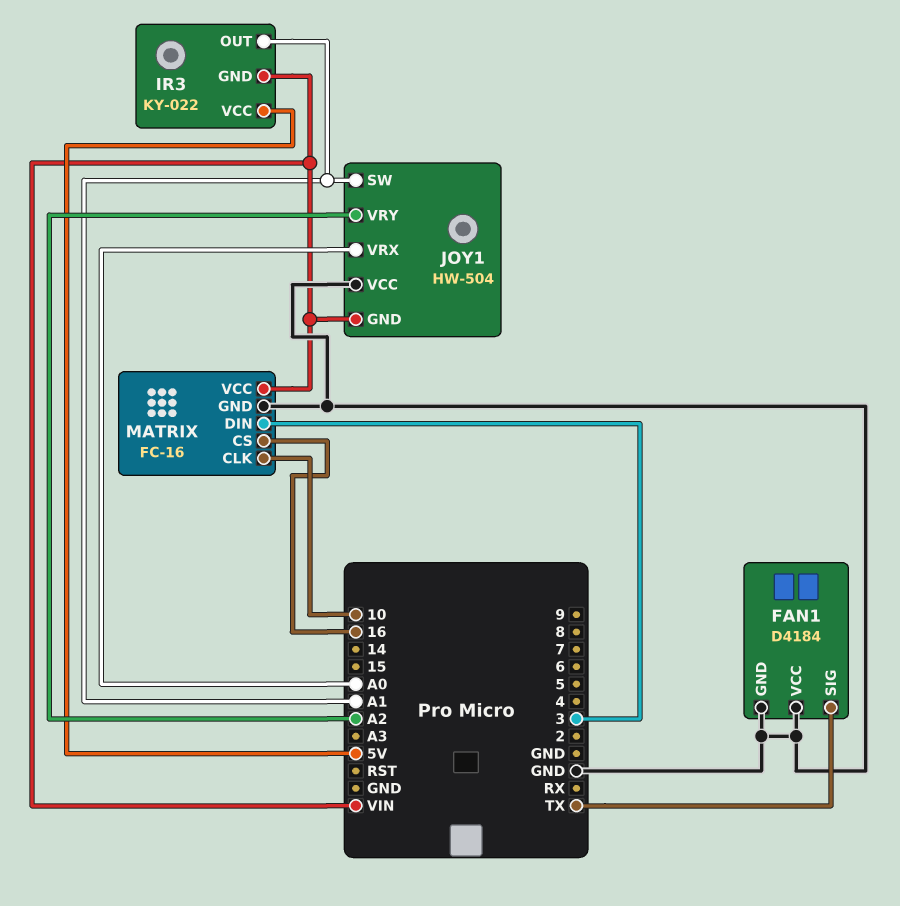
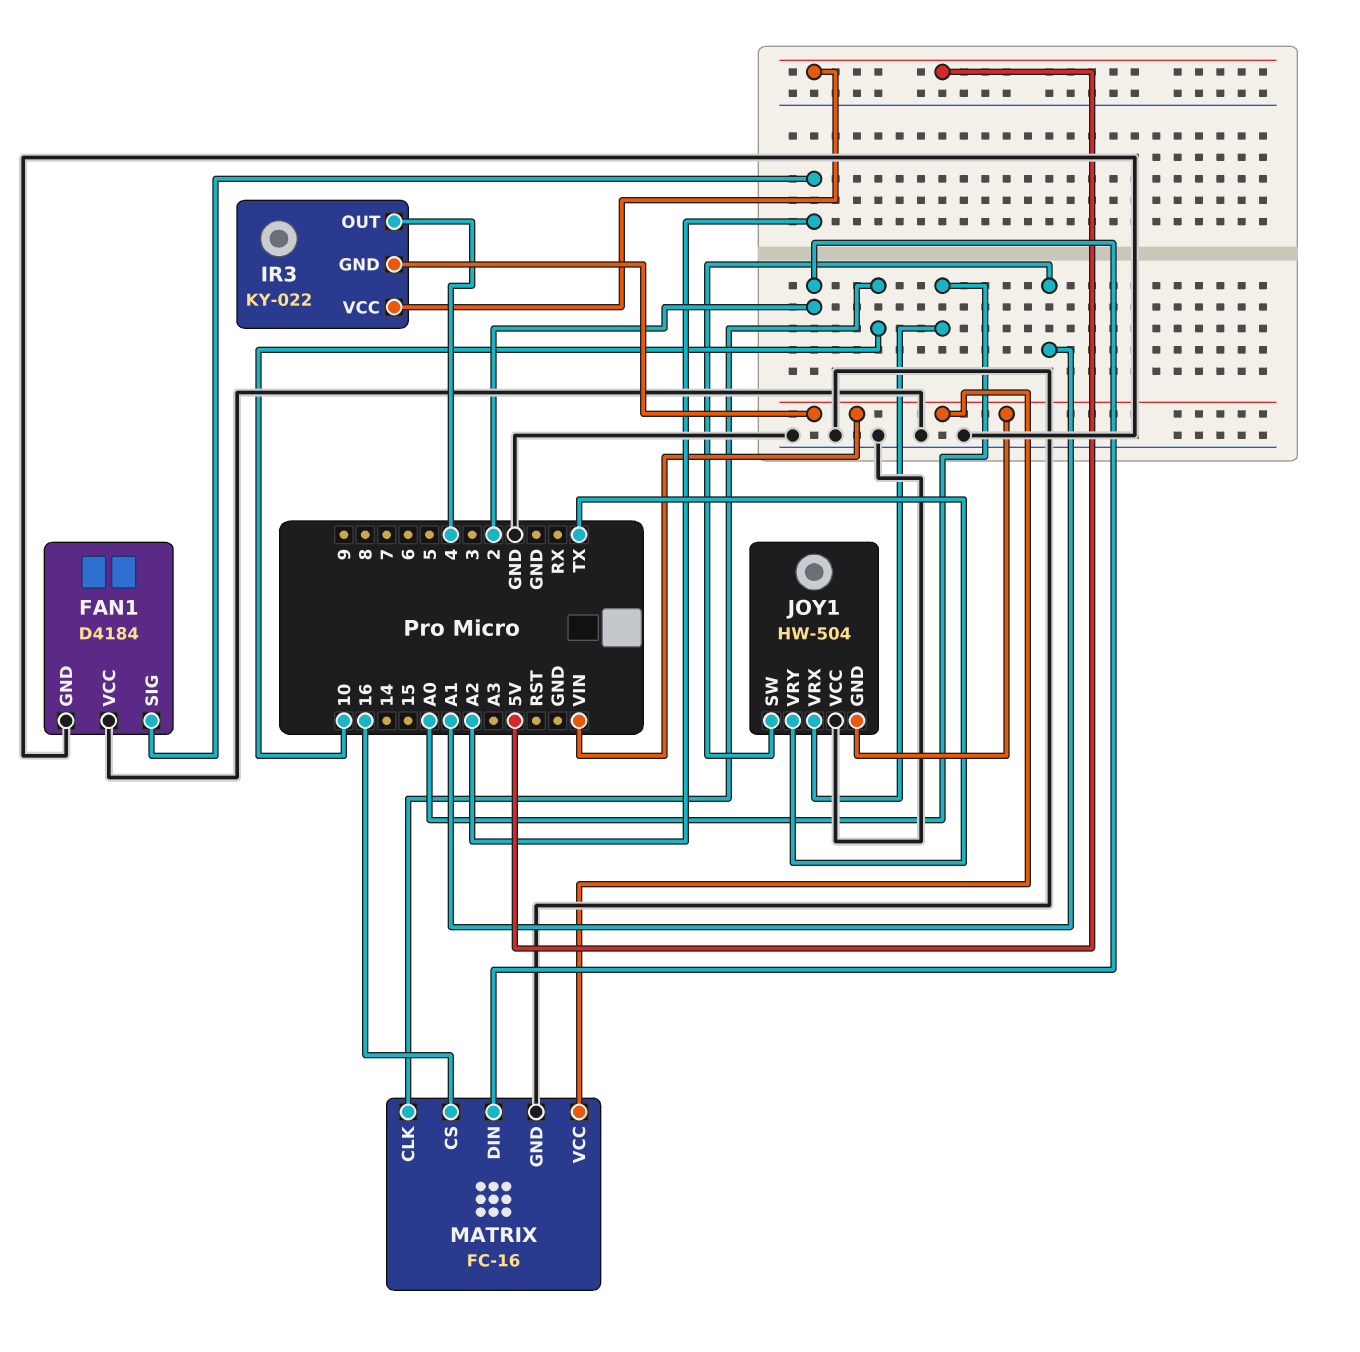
FAN1 pin SIG: TX -> A2
IR3 pin OUT: A1 -> 4
JOY1 pin VRY: A2 -> TX
MATRIX pin DIN: 3 -> 2

